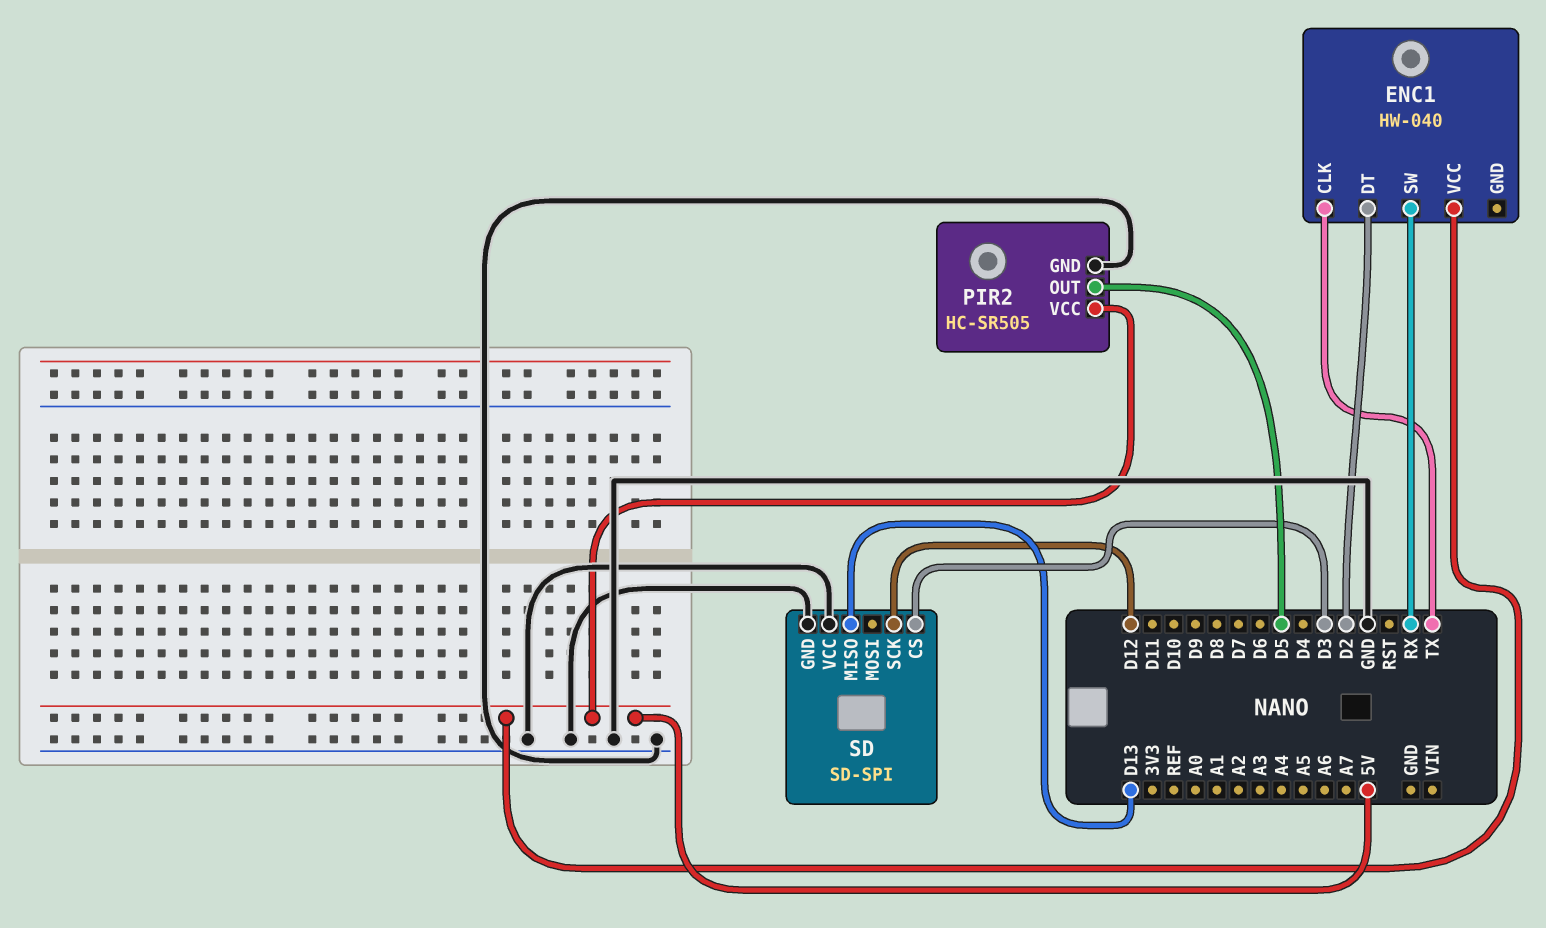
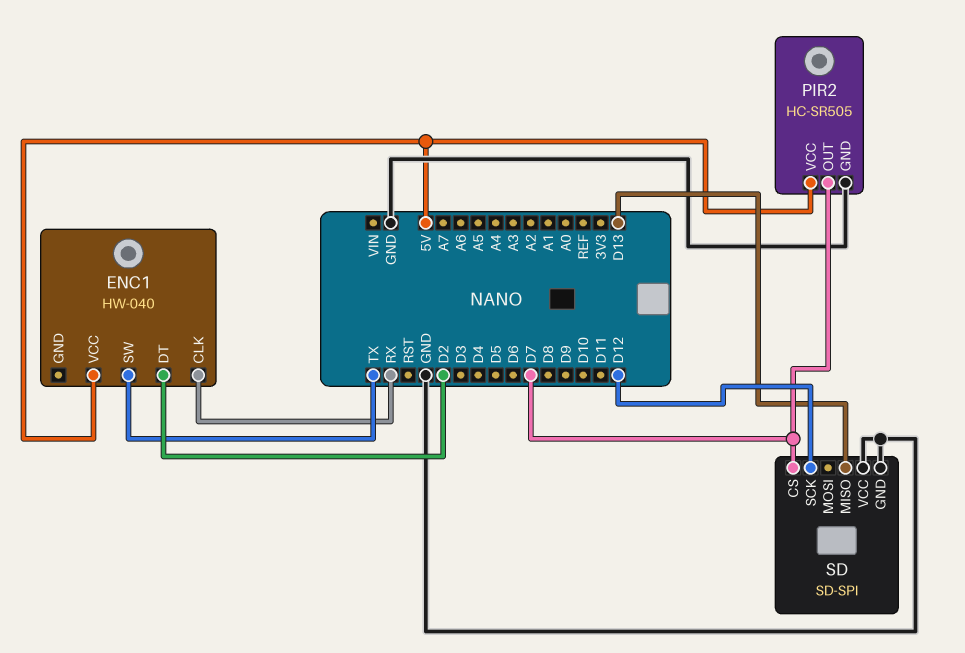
ENC1 pin CLK: TX -> RX
ENC1 pin SW: RX -> TX
PIR2 pin OUT: D5 -> D7
SD pin CS: D3 -> D7

